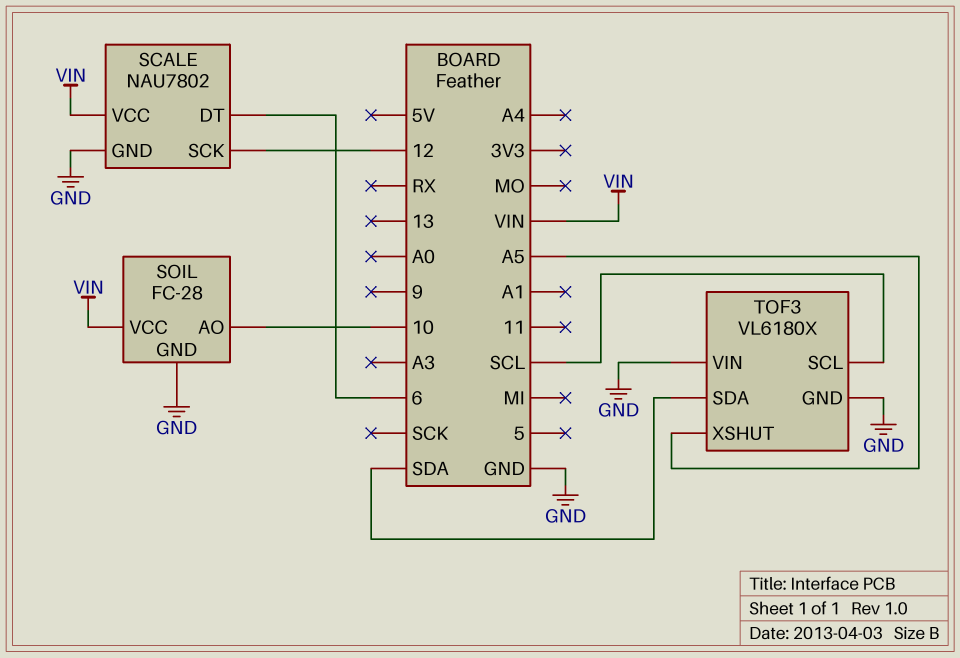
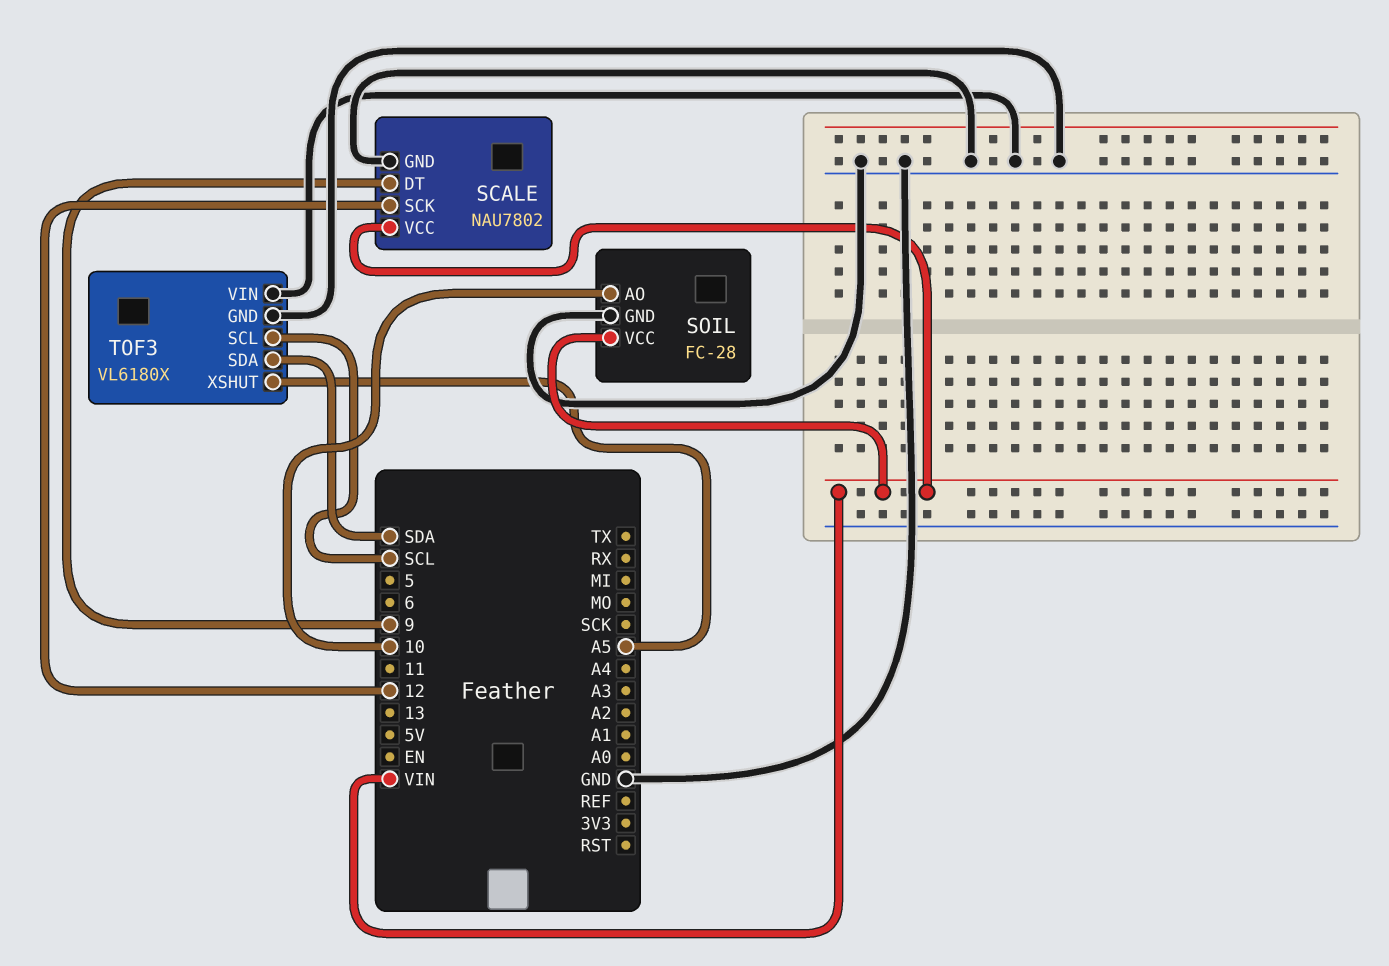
SCALE pin DT: 6 -> 9

